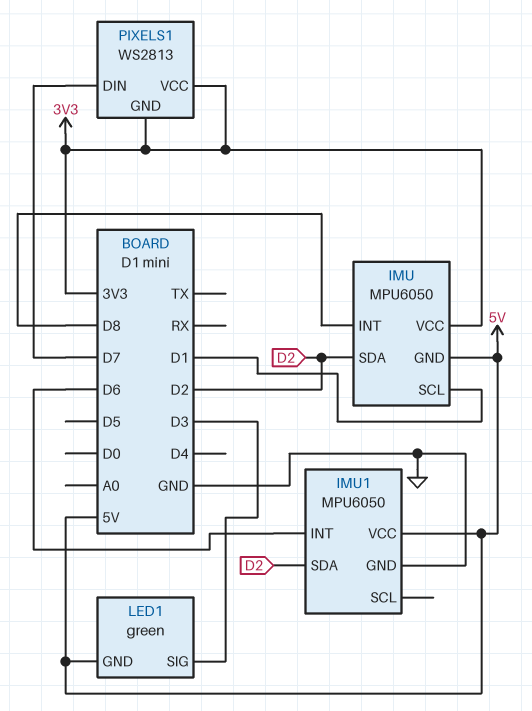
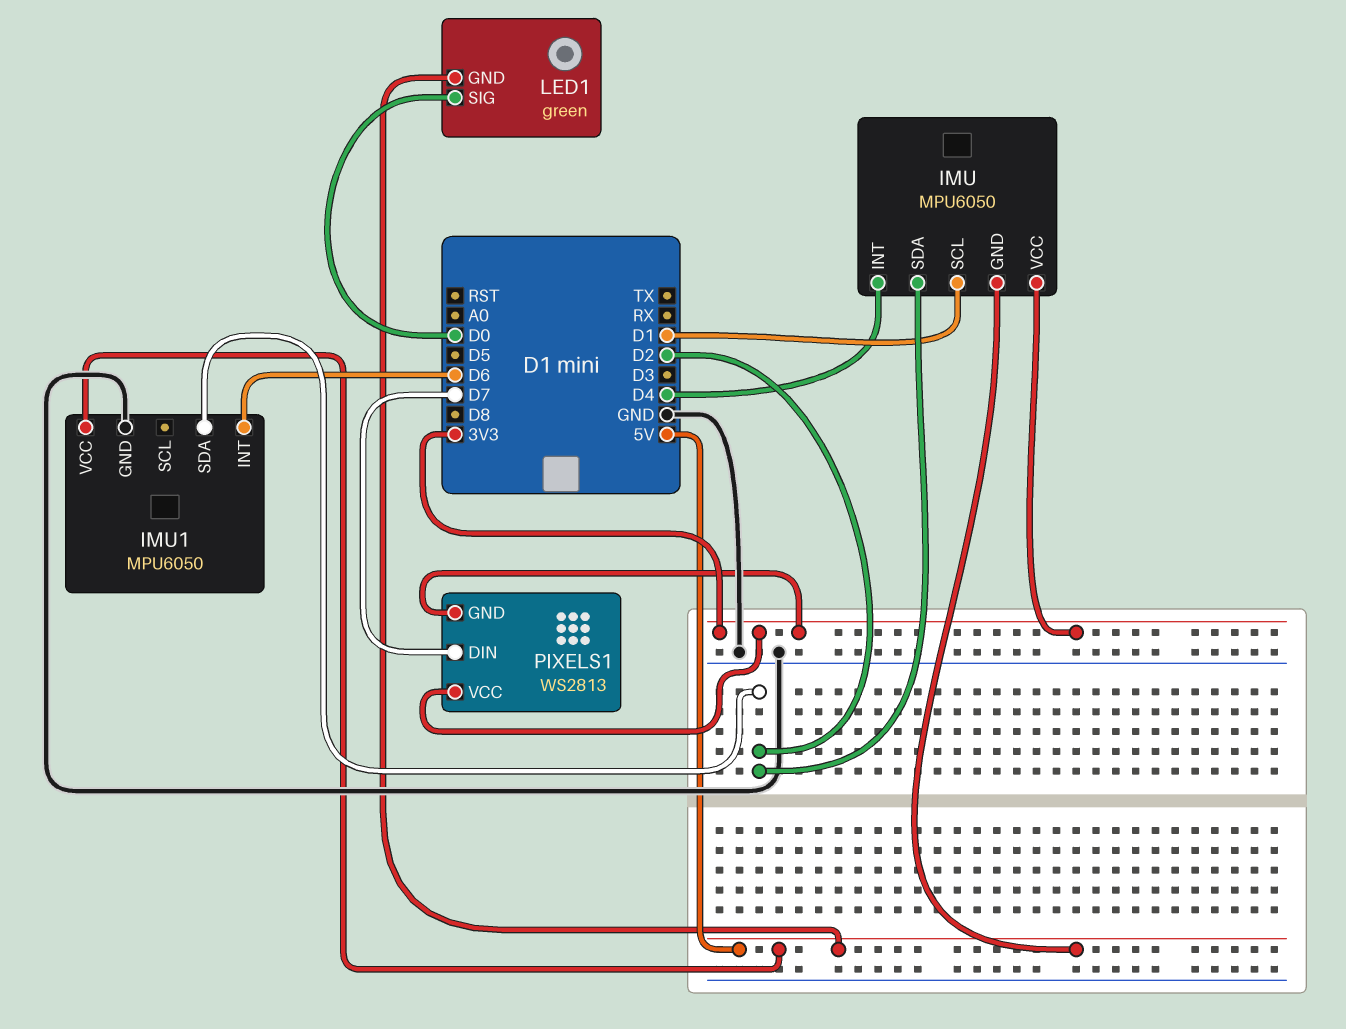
IMU pin INT: D8 -> D4
LED1 pin SIG: D3 -> D0

